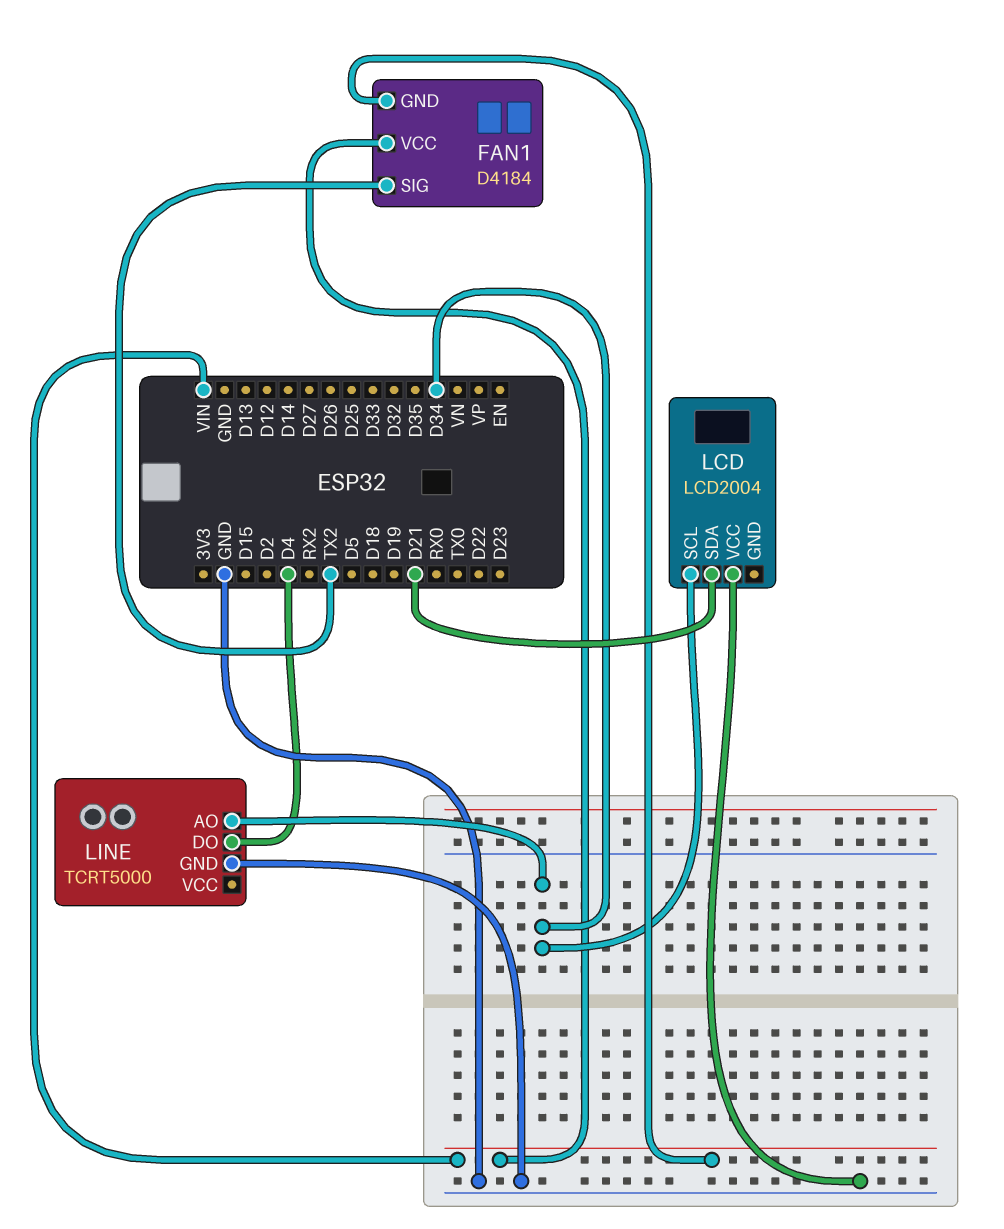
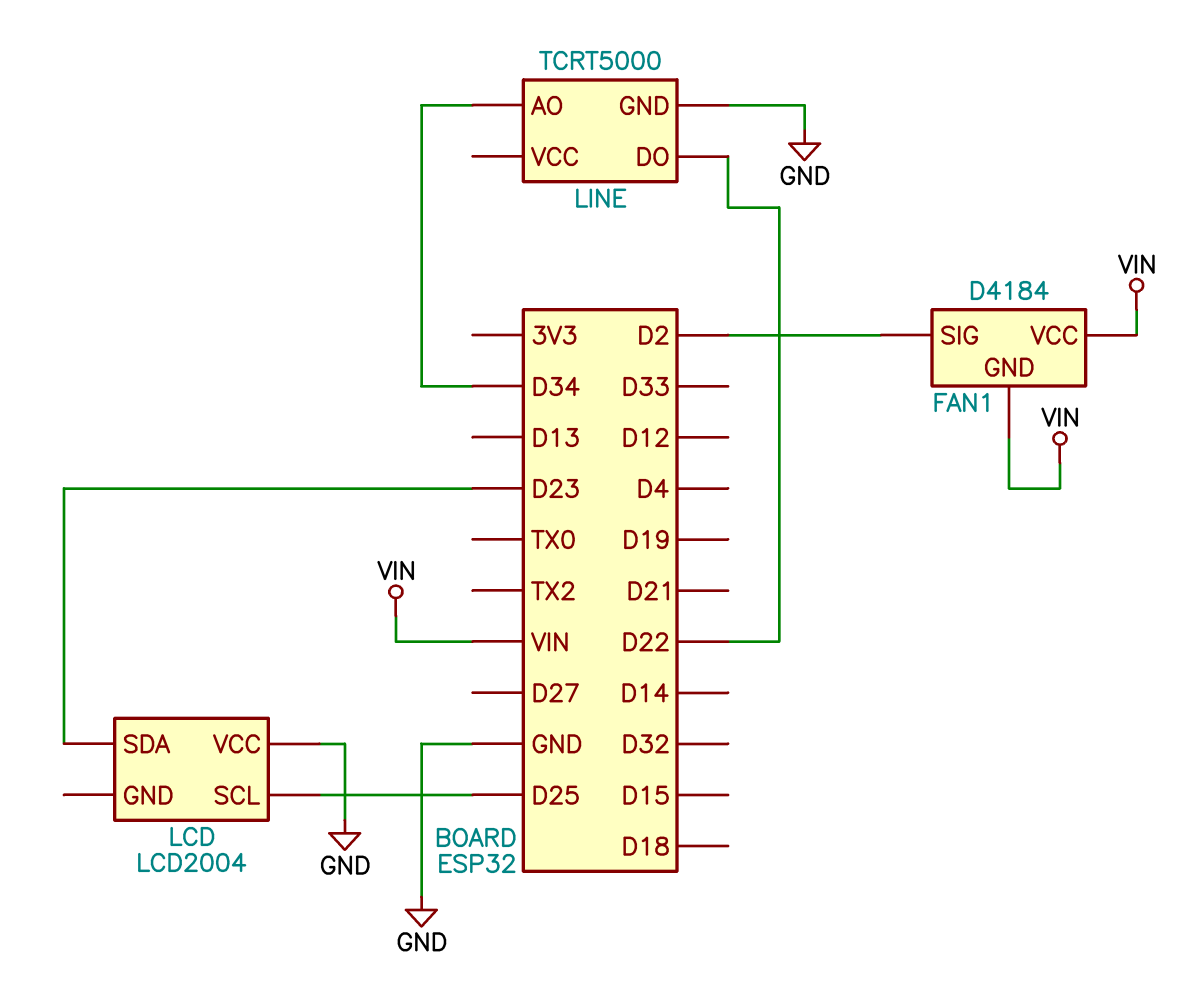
FAN1 pin SIG: TX2 -> D2
LCD pin SCL: D34 -> D25
LCD pin SDA: D21 -> D23
LINE pin DO: D4 -> D22

